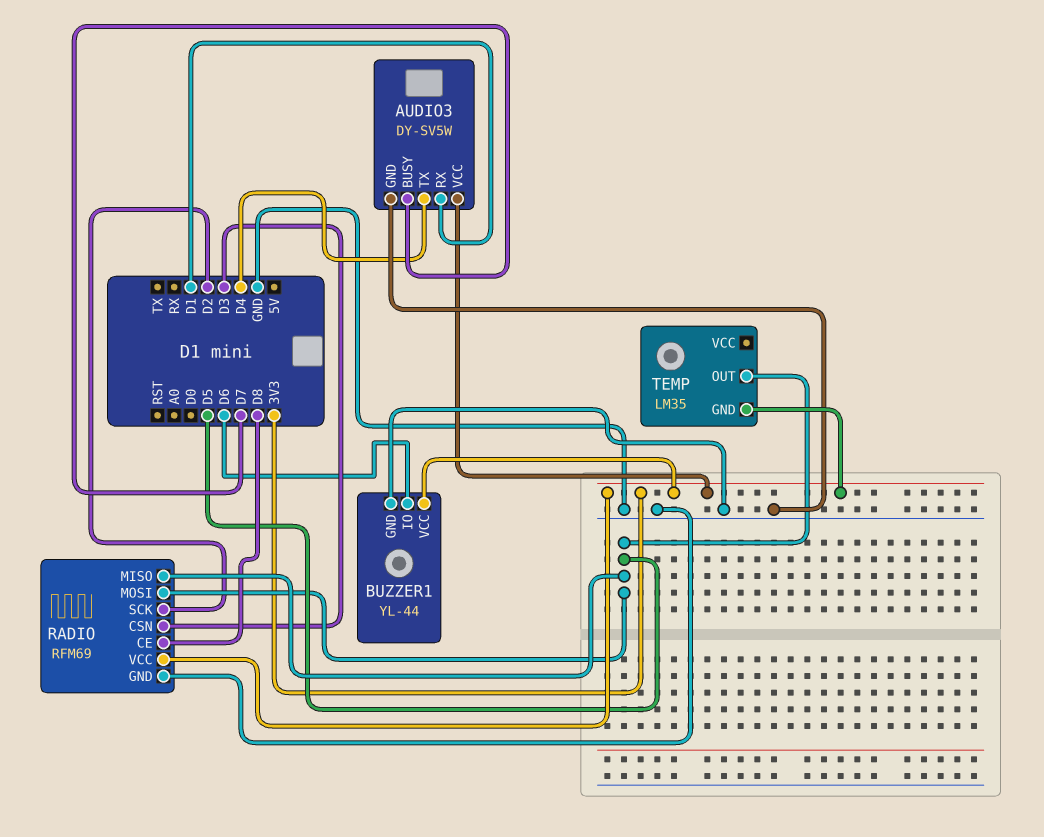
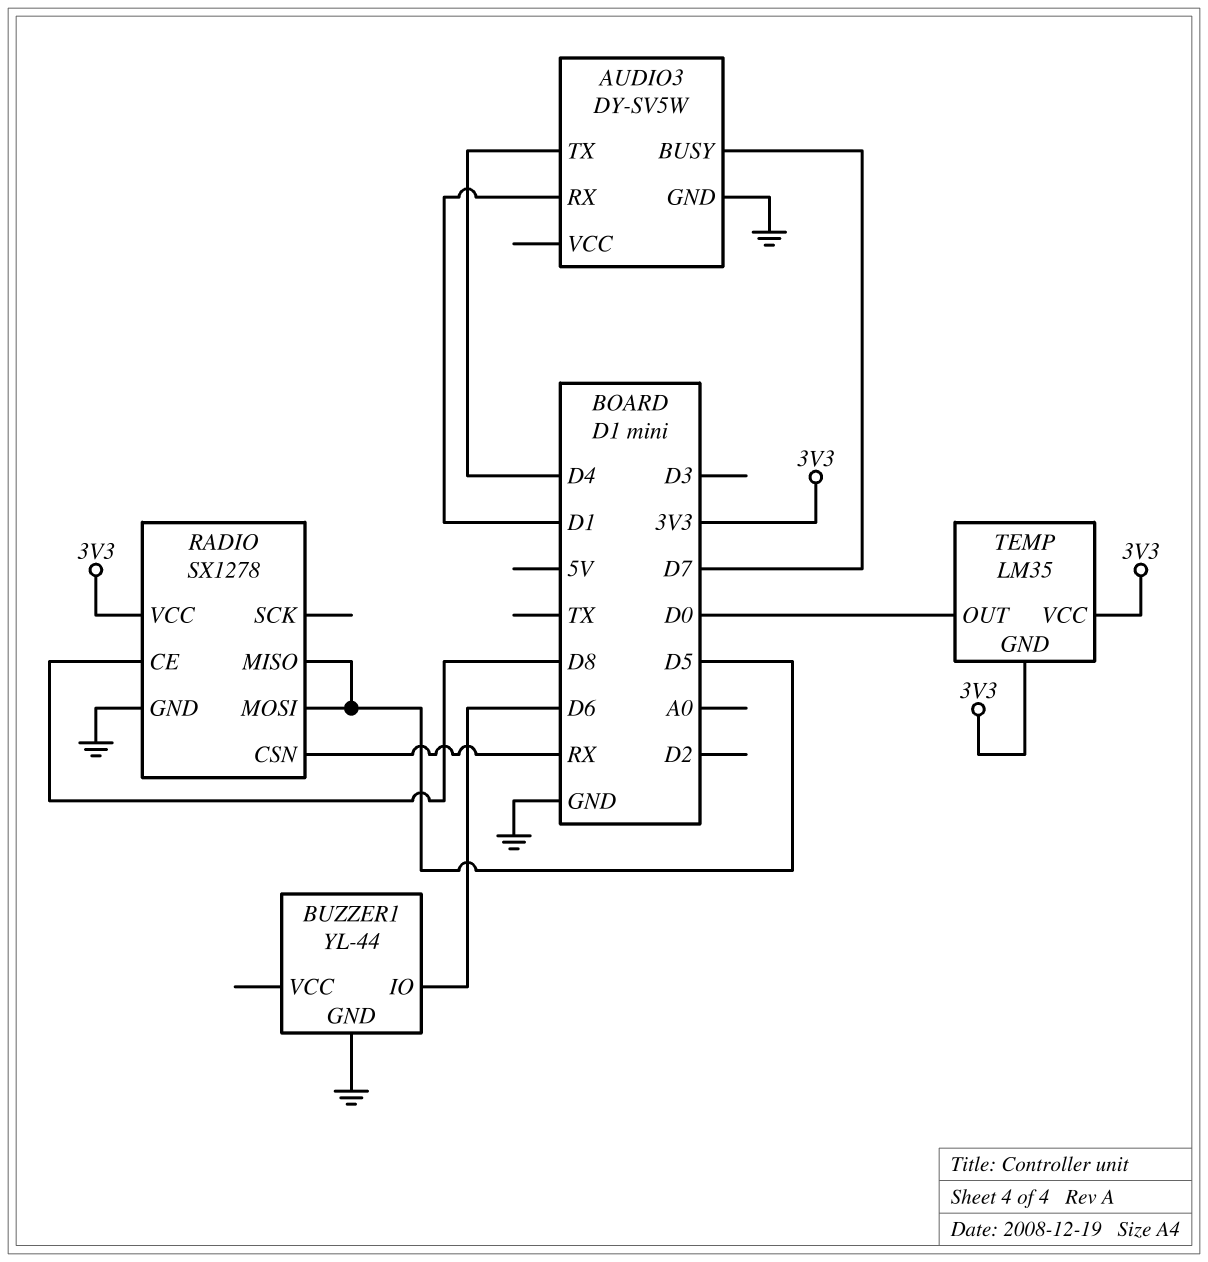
AUDIO3 pin VCC: 3V3 -> none
BUZZER1 pin VCC: 3V3 -> none
RADIO: RFM69 -> SX1278
RADIO pin CSN: D3 -> RX
RADIO pin SCK: D2 -> none
TEMP pin OUT: D5 -> D0
TEMP pin VCC: none -> 3V3

